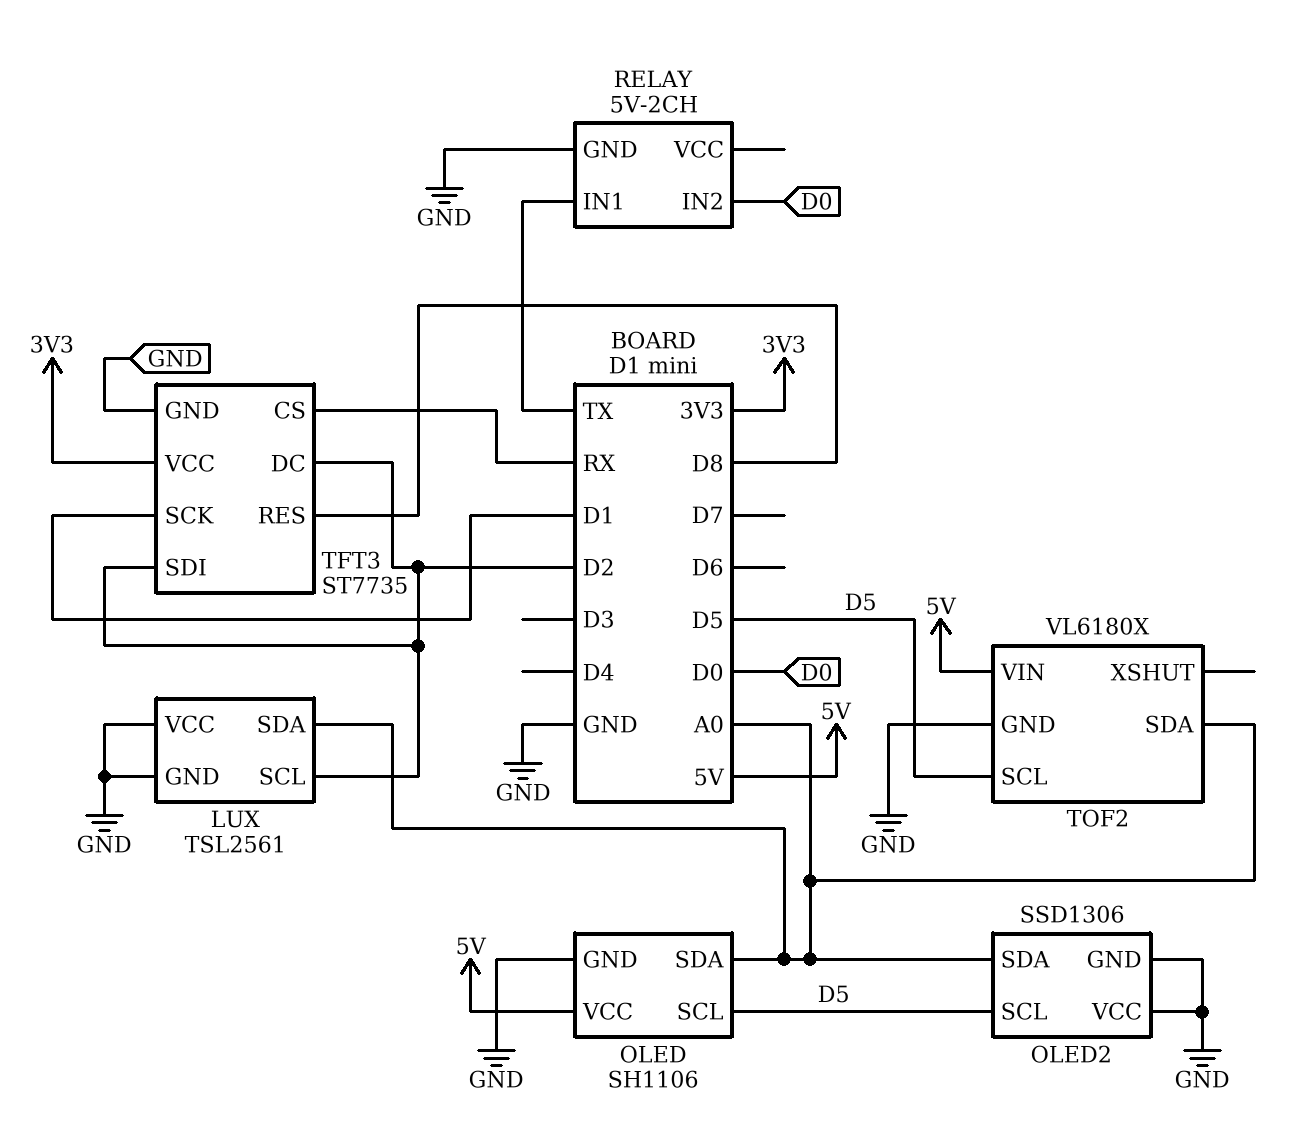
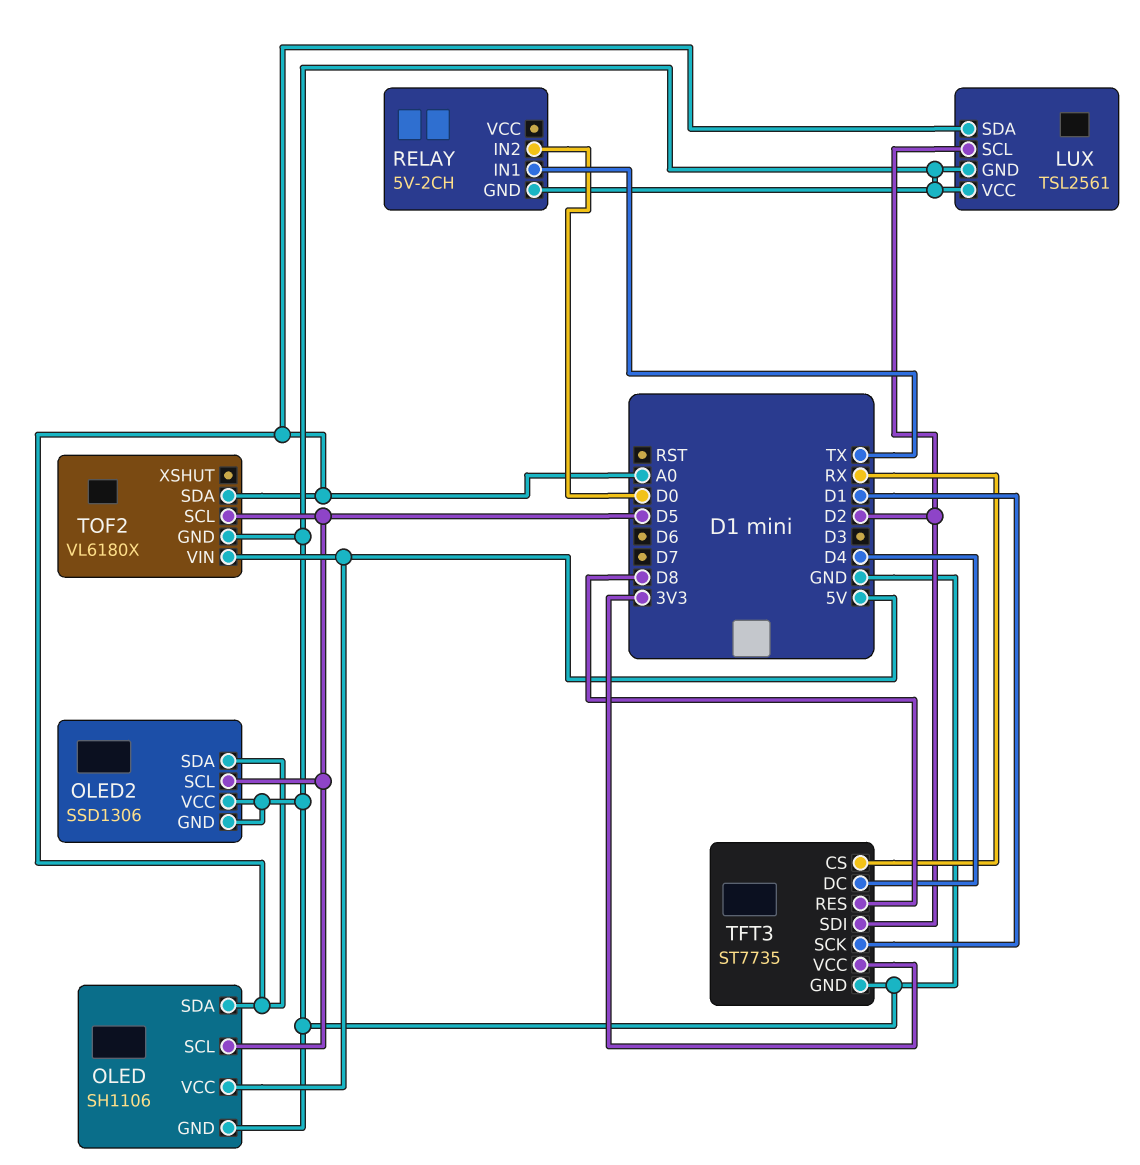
TFT3 pin DC: D2 -> D4

